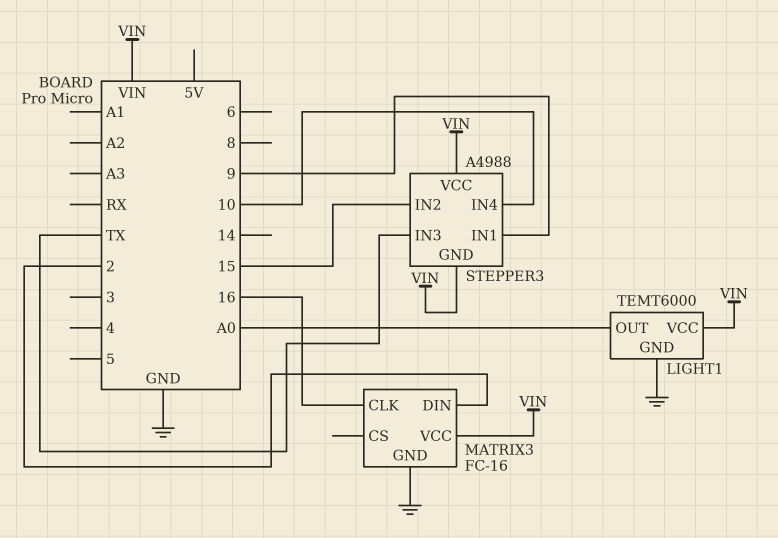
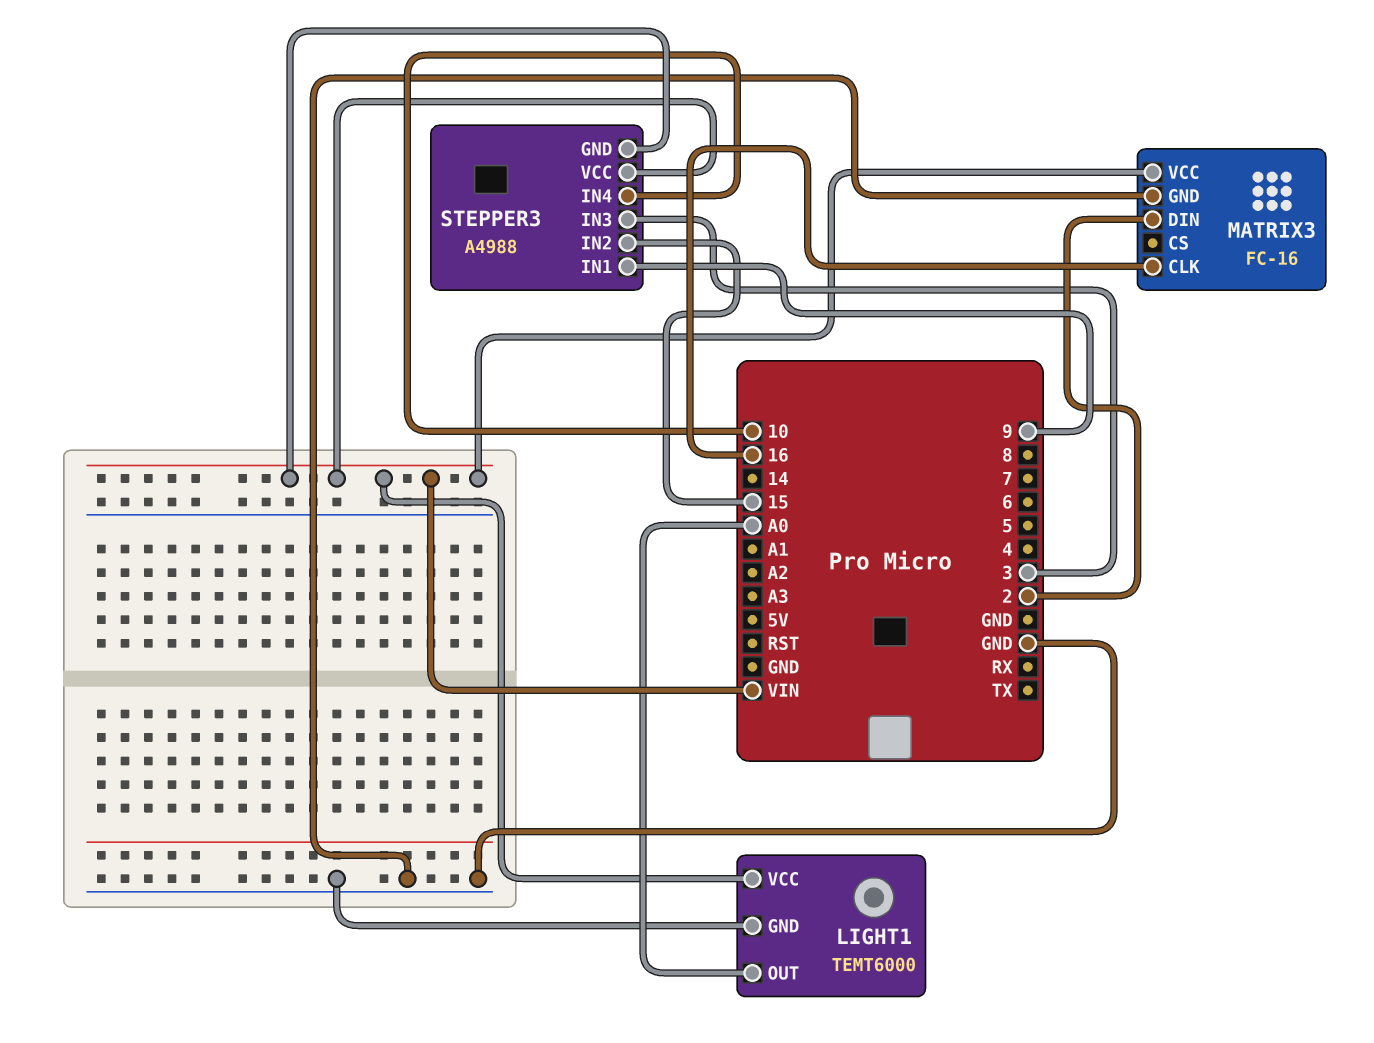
STEPPER3 pin IN3: TX -> 3

